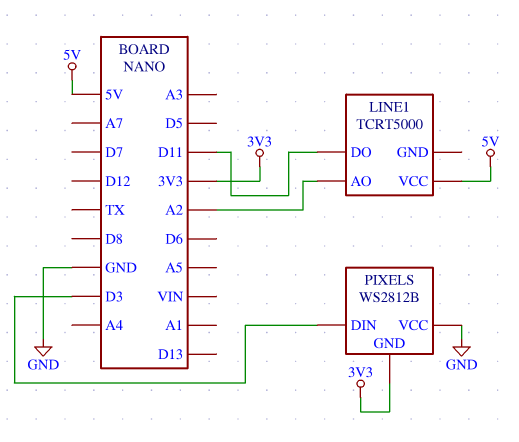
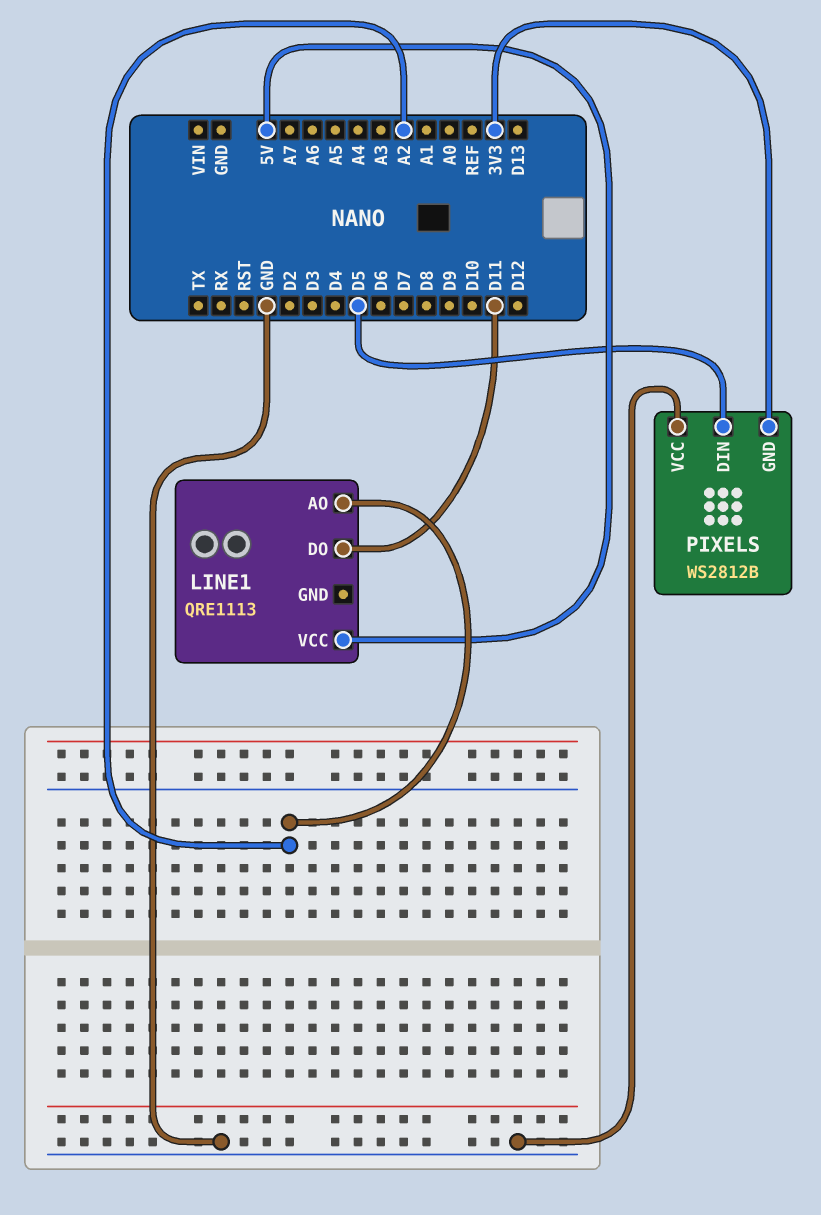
LINE1: TCRT5000 -> QRE1113
PIXELS pin DIN: D3 -> D5

